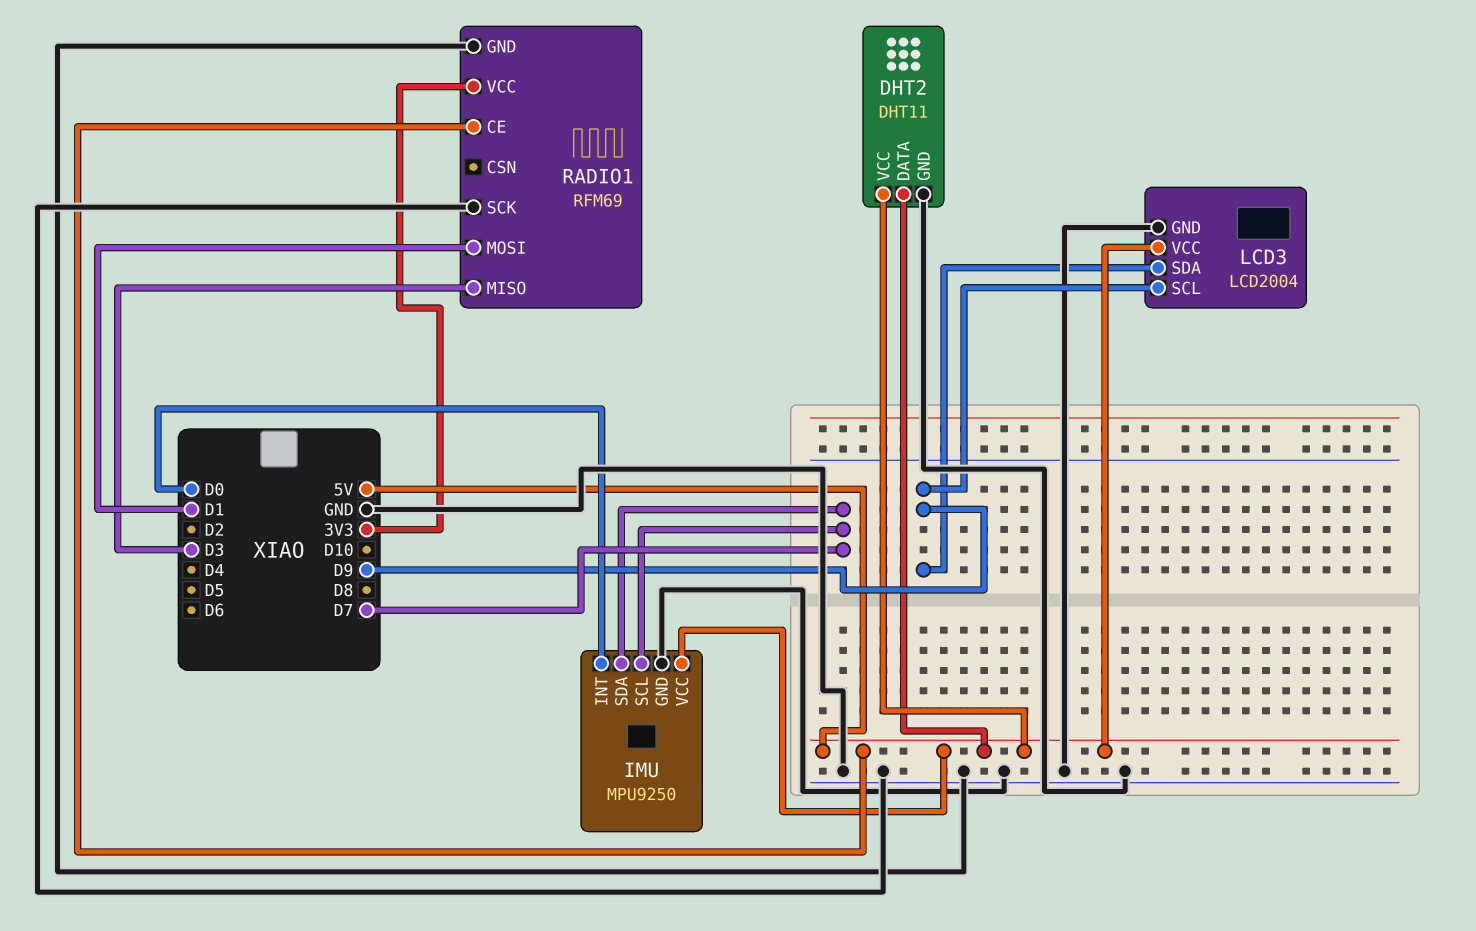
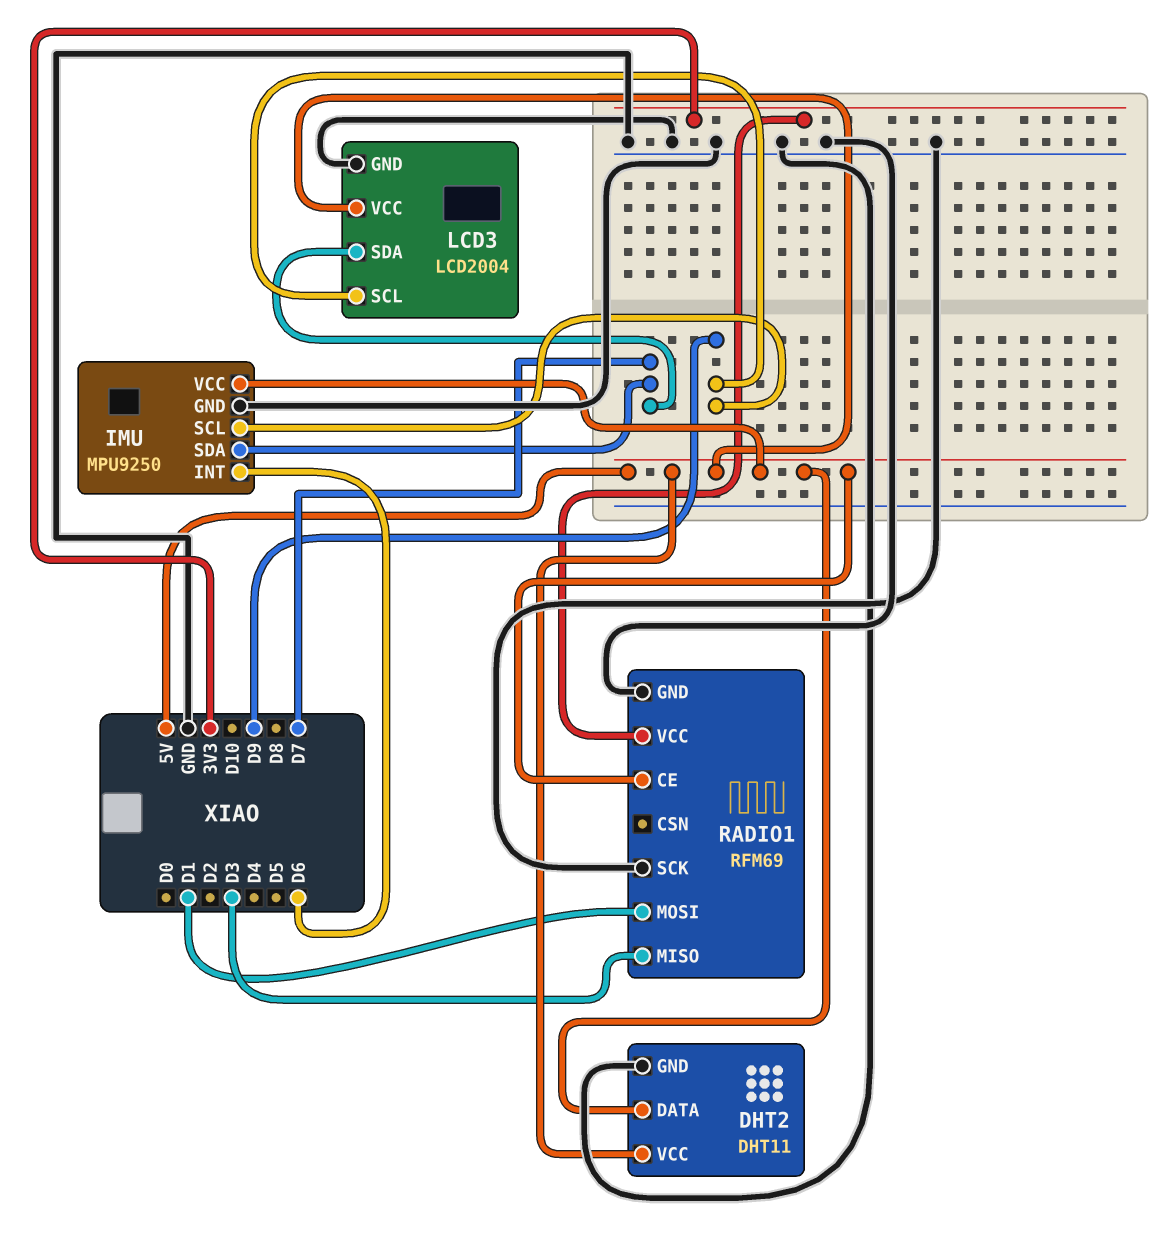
IMU pin INT: D0 -> D6
IMU pin SCL: D7 -> D9
LCD3 pin SDA: D9 -> D7

